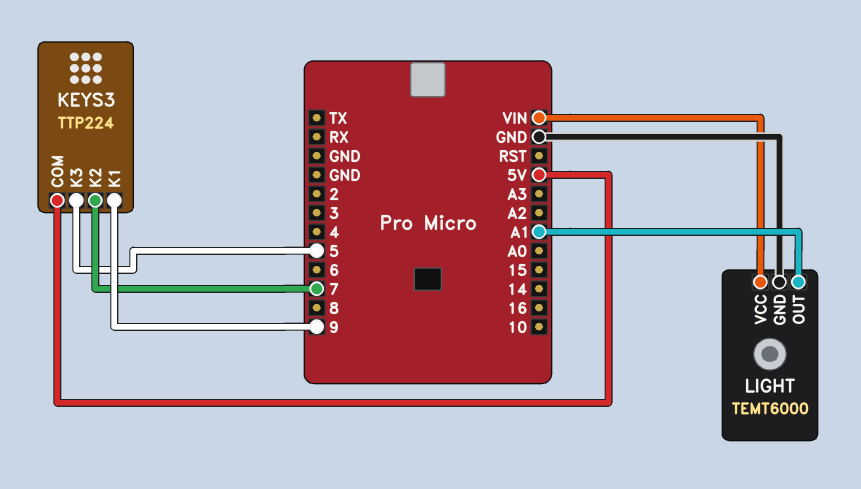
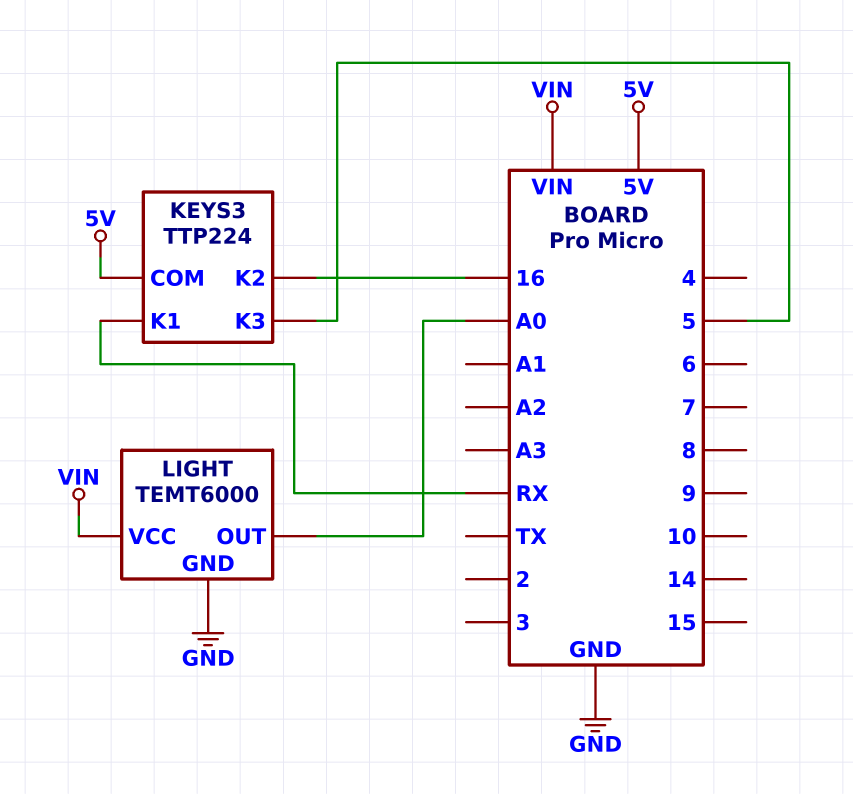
KEYS3 pin K1: 9 -> RX
KEYS3 pin K2: 7 -> 16
LIGHT pin OUT: A1 -> A0

